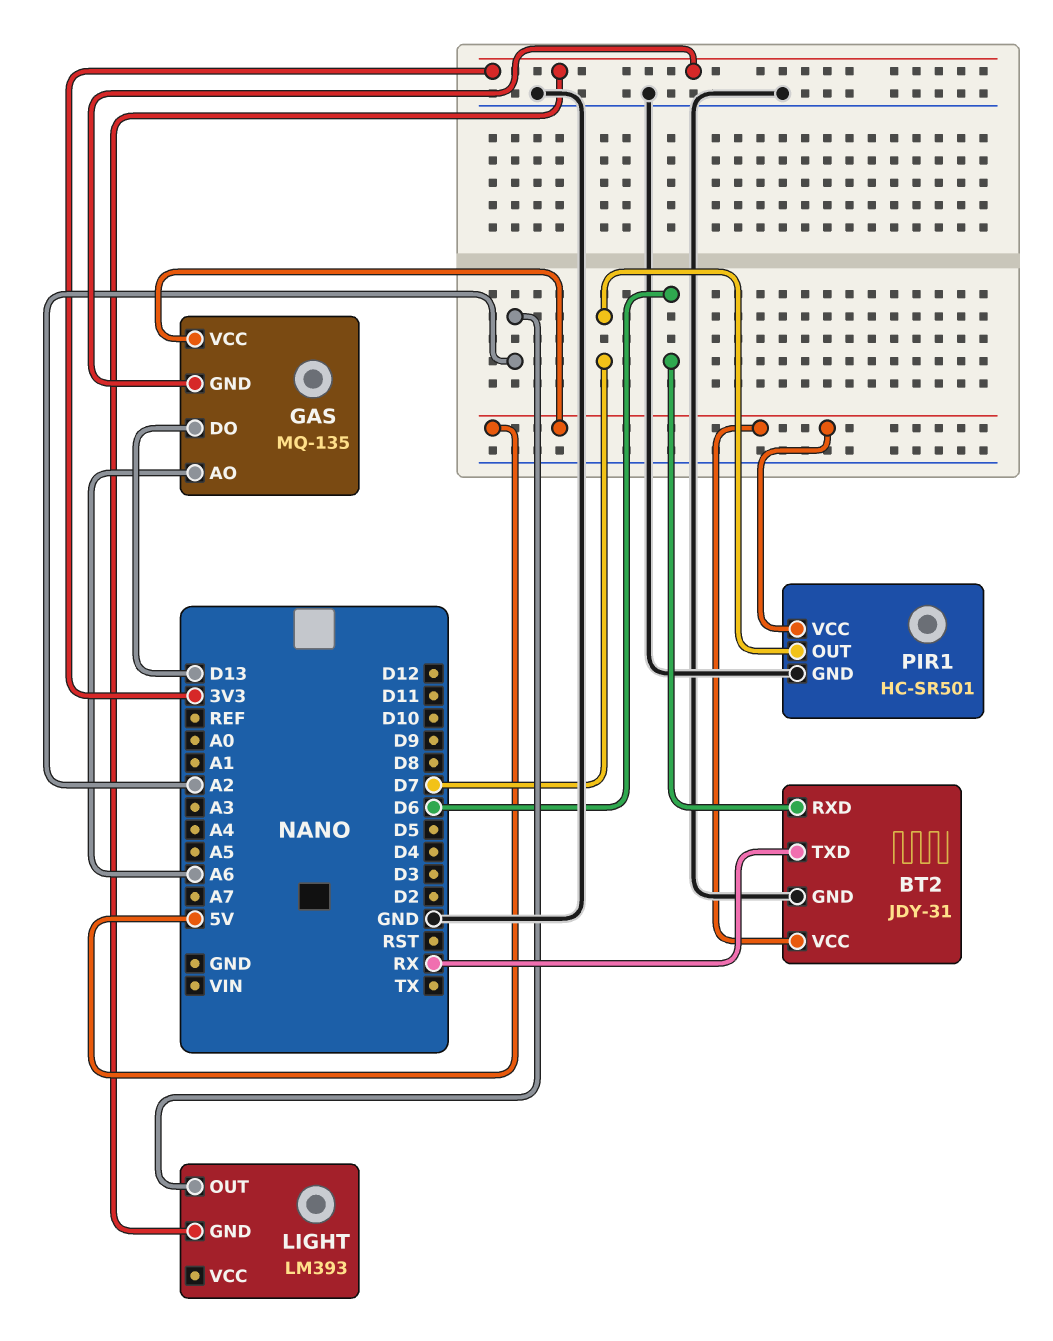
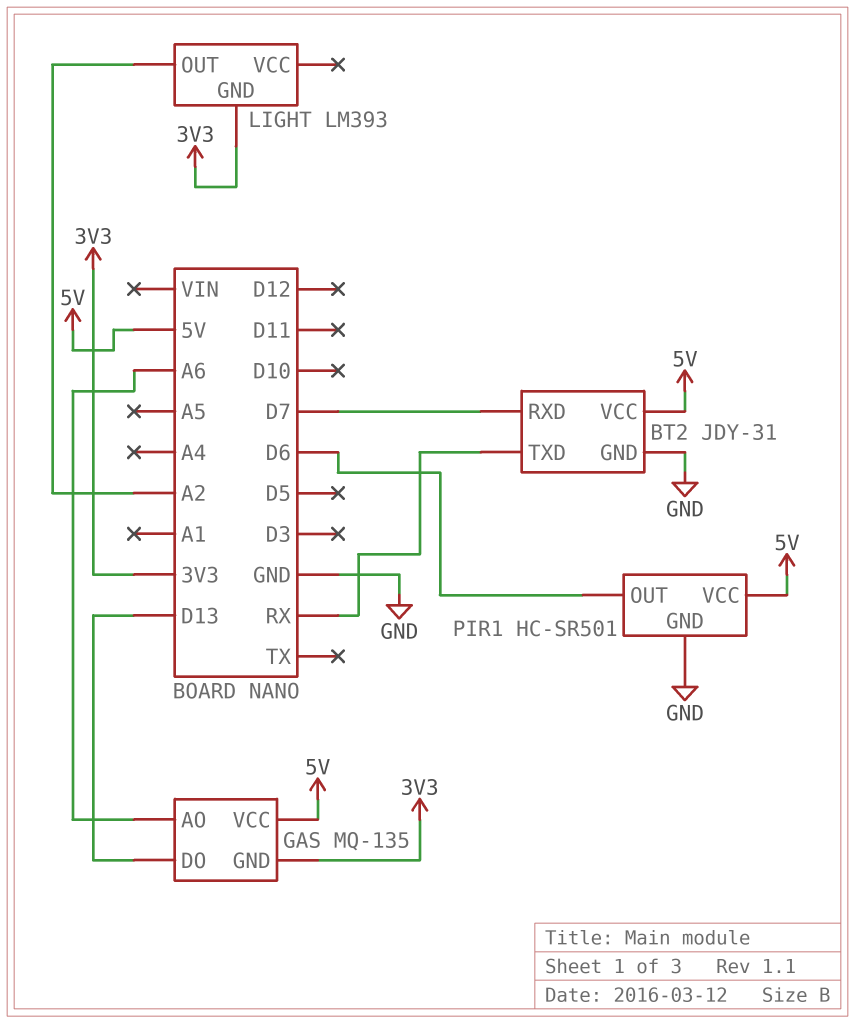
BT2 pin RXD: D6 -> D7
PIR1 pin OUT: D7 -> D6

